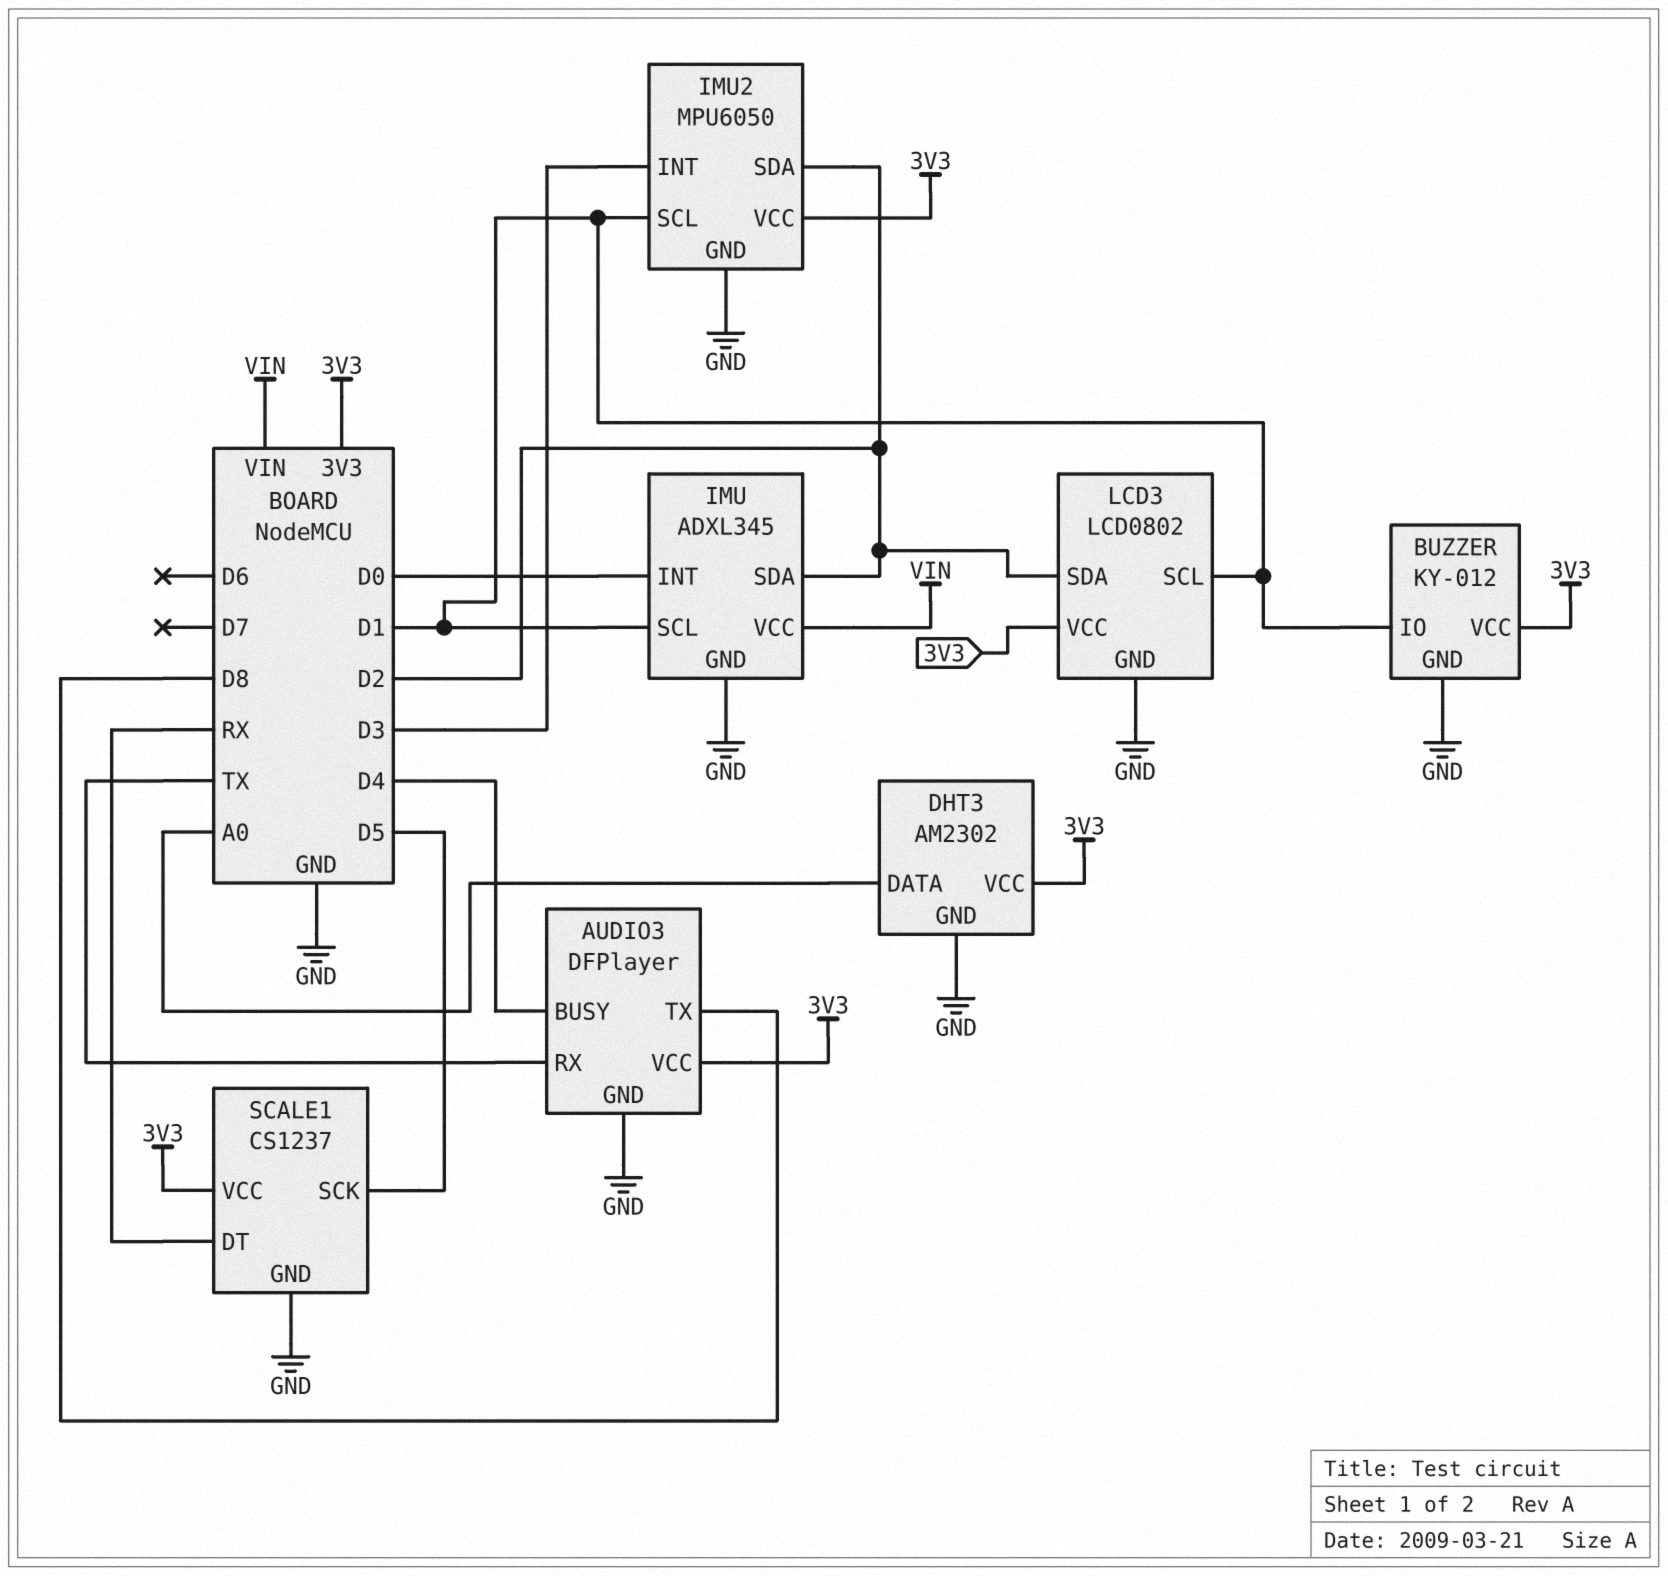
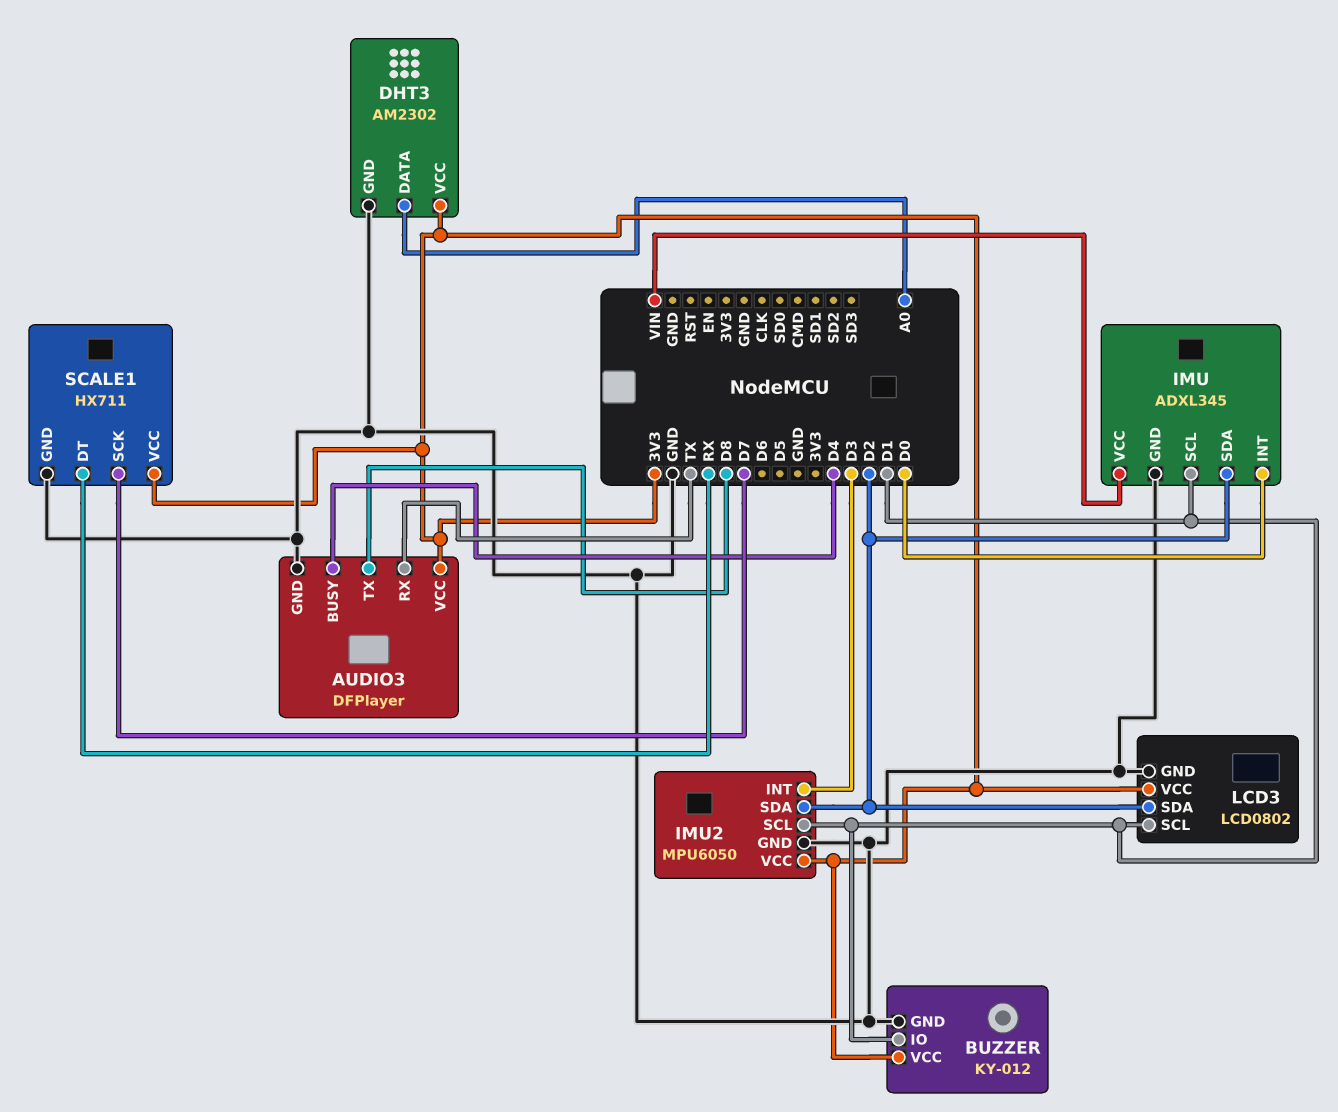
SCALE1: CS1237 -> HX711
SCALE1 pin SCK: D5 -> D7

